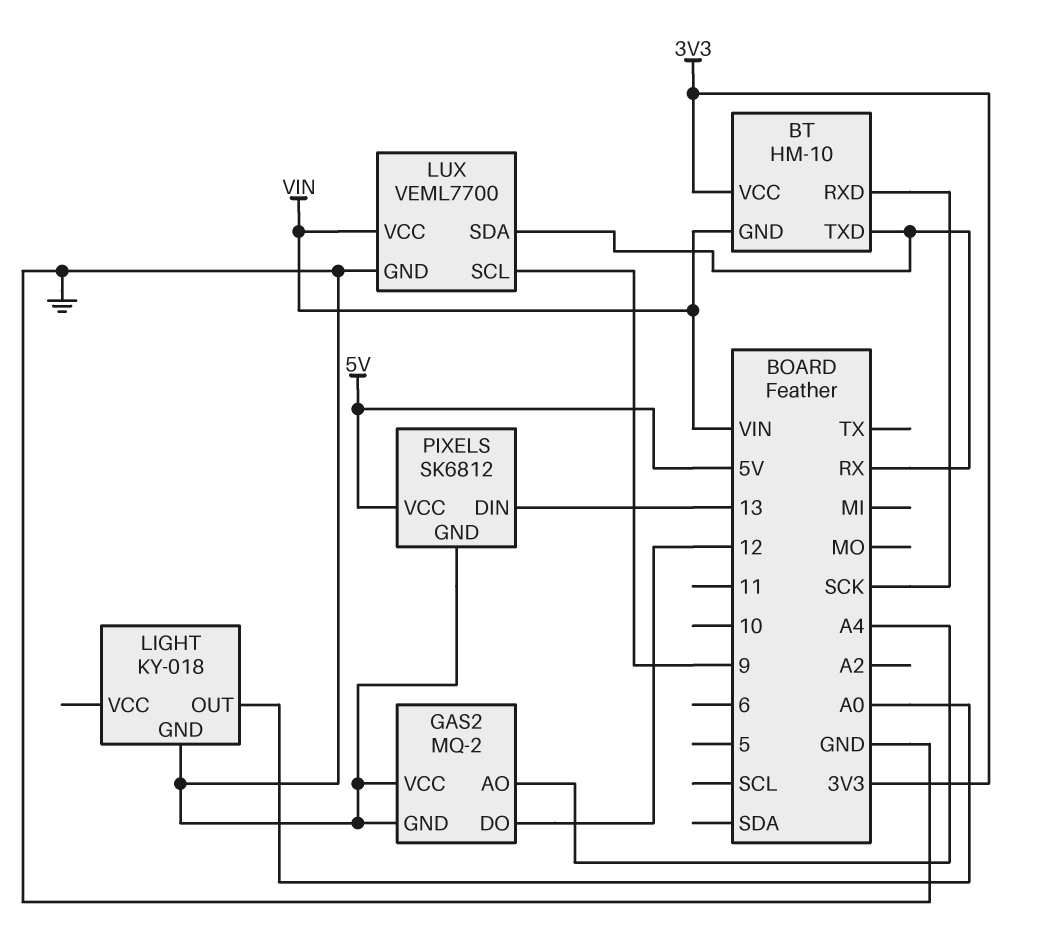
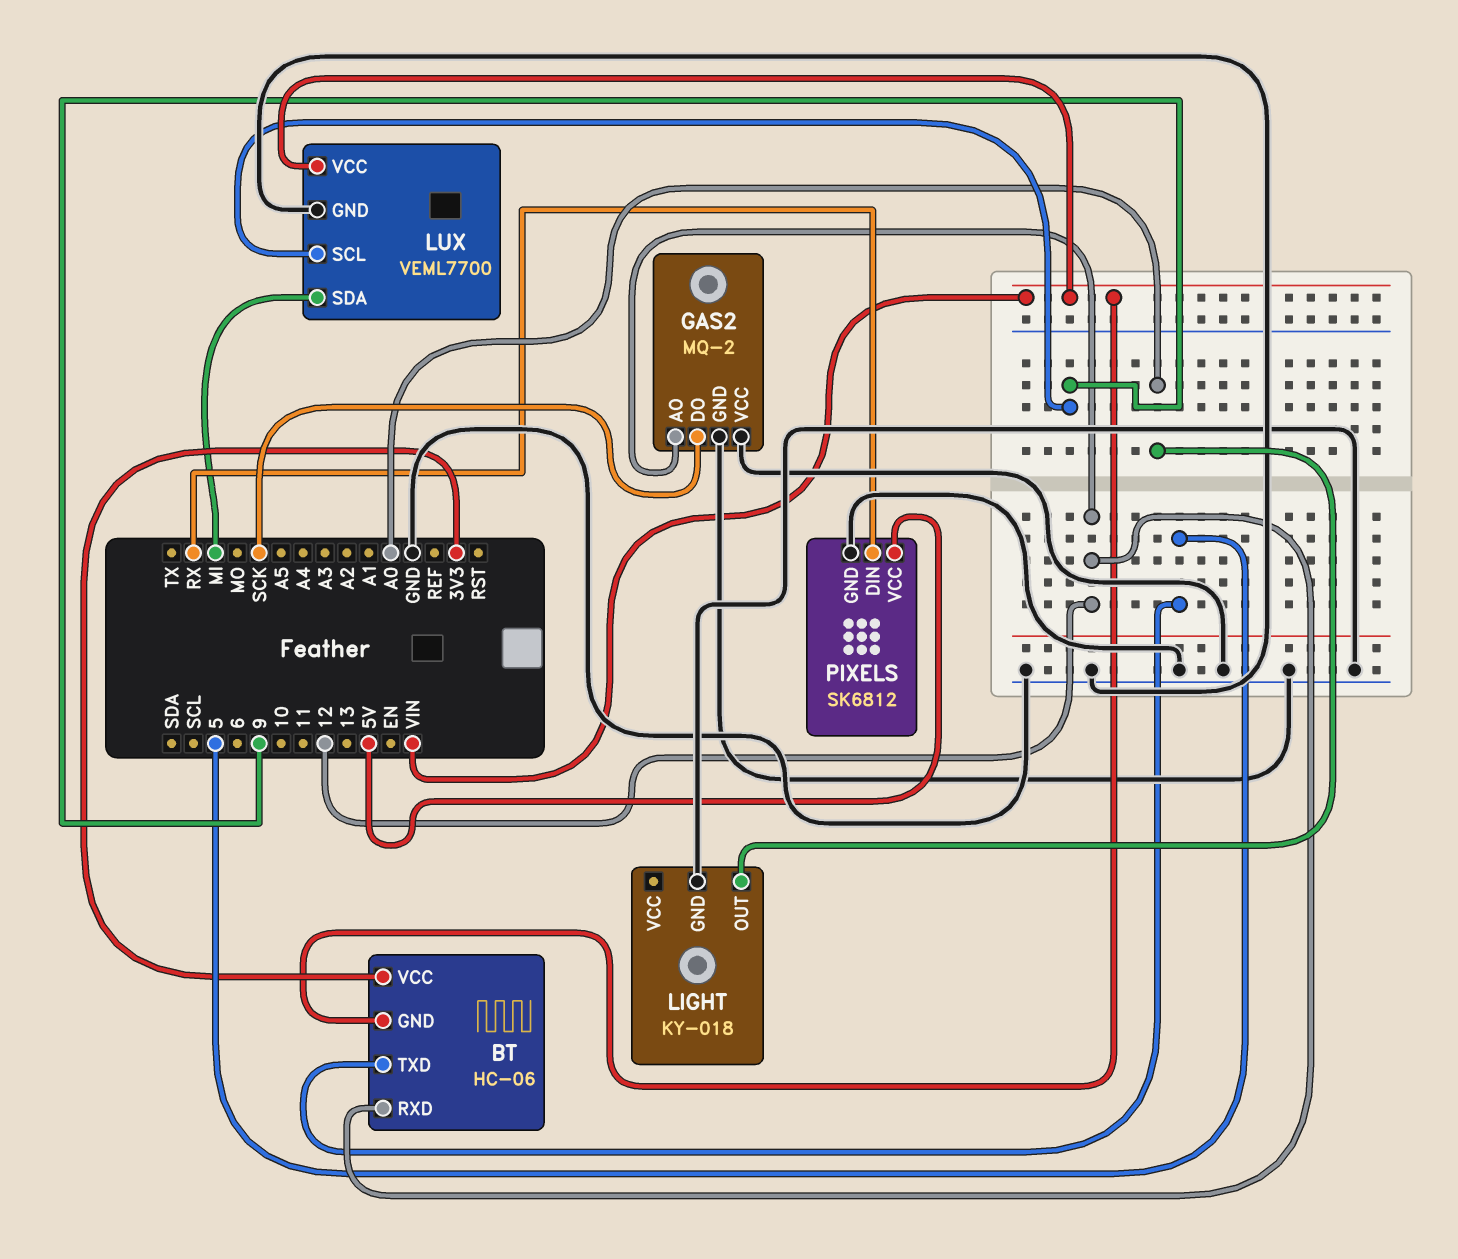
BT: HM-10 -> HC-06
BT pin RXD: SCK -> 12
BT pin TXD: RX -> 5
GAS2 pin AO: A4 -> 12
GAS2 pin DO: 12 -> SCK
LUX pin SDA: RX -> MI
PIXELS pin DIN: 13 -> RX

